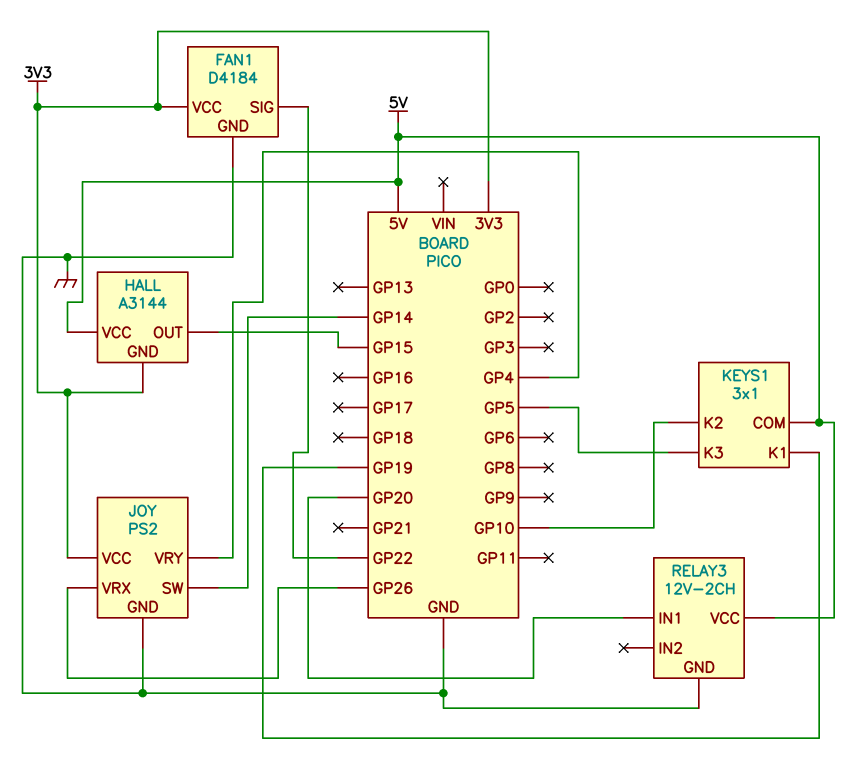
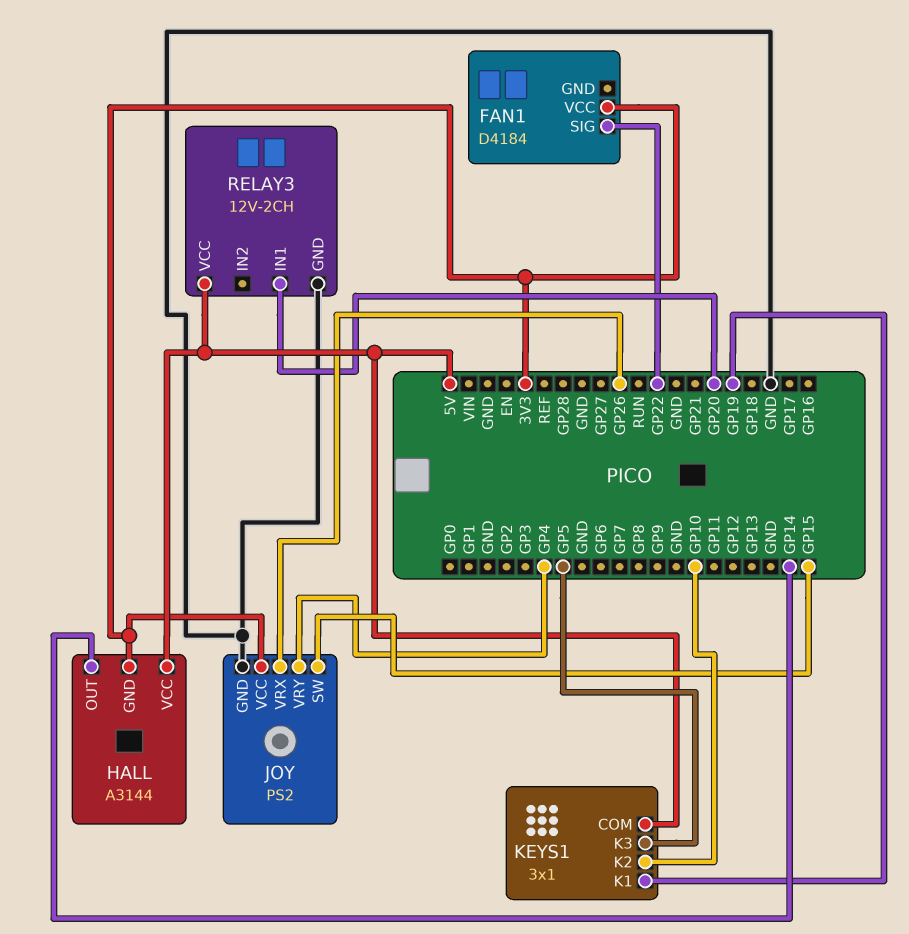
FAN1 pin GND: GND -> none
HALL pin OUT: GP15 -> GP14
JOY pin SW: GP14 -> GP15

